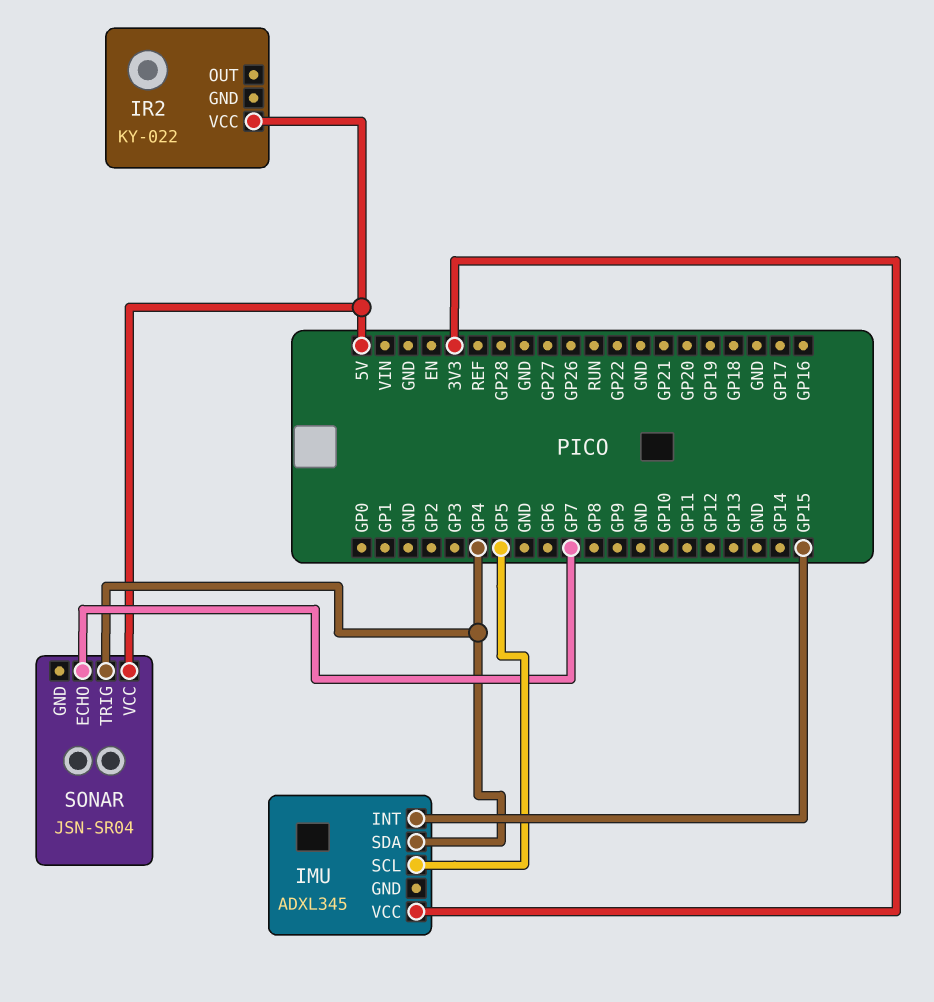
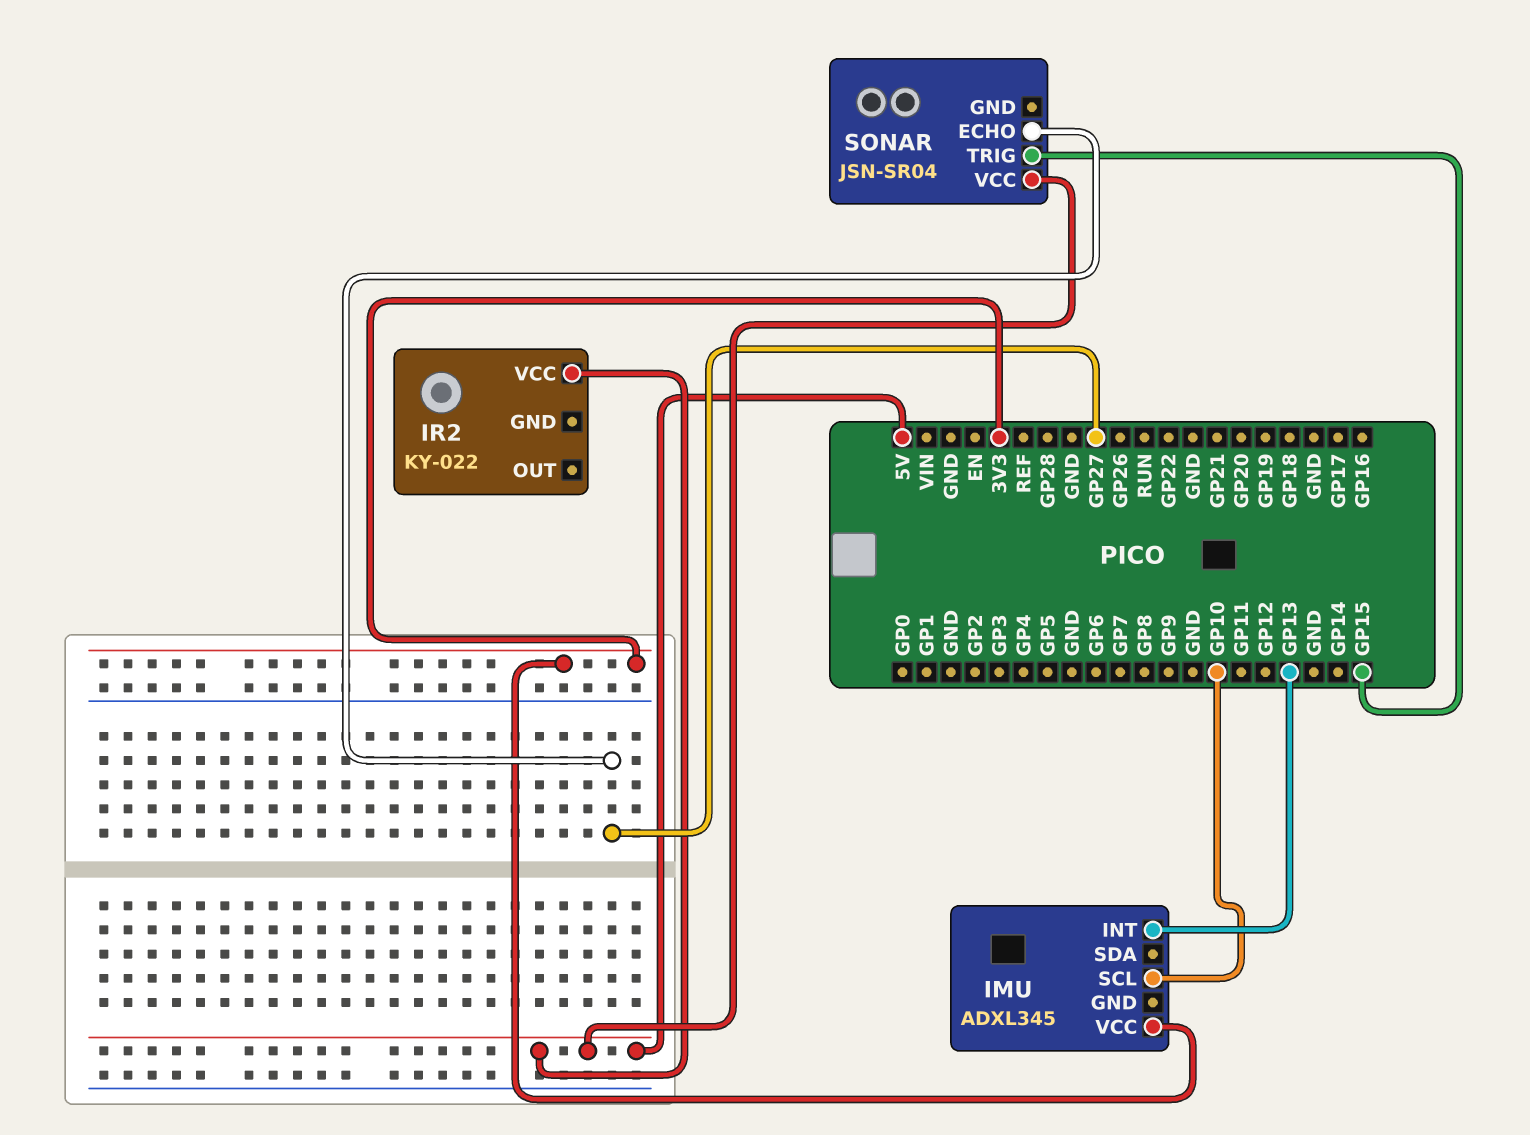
IMU pin INT: GP15 -> GP13
IMU pin SCL: GP5 -> GP10
IMU pin SDA: GP4 -> none
SONAR pin ECHO: GP7 -> GP27
SONAR pin TRIG: GP4 -> GP15

